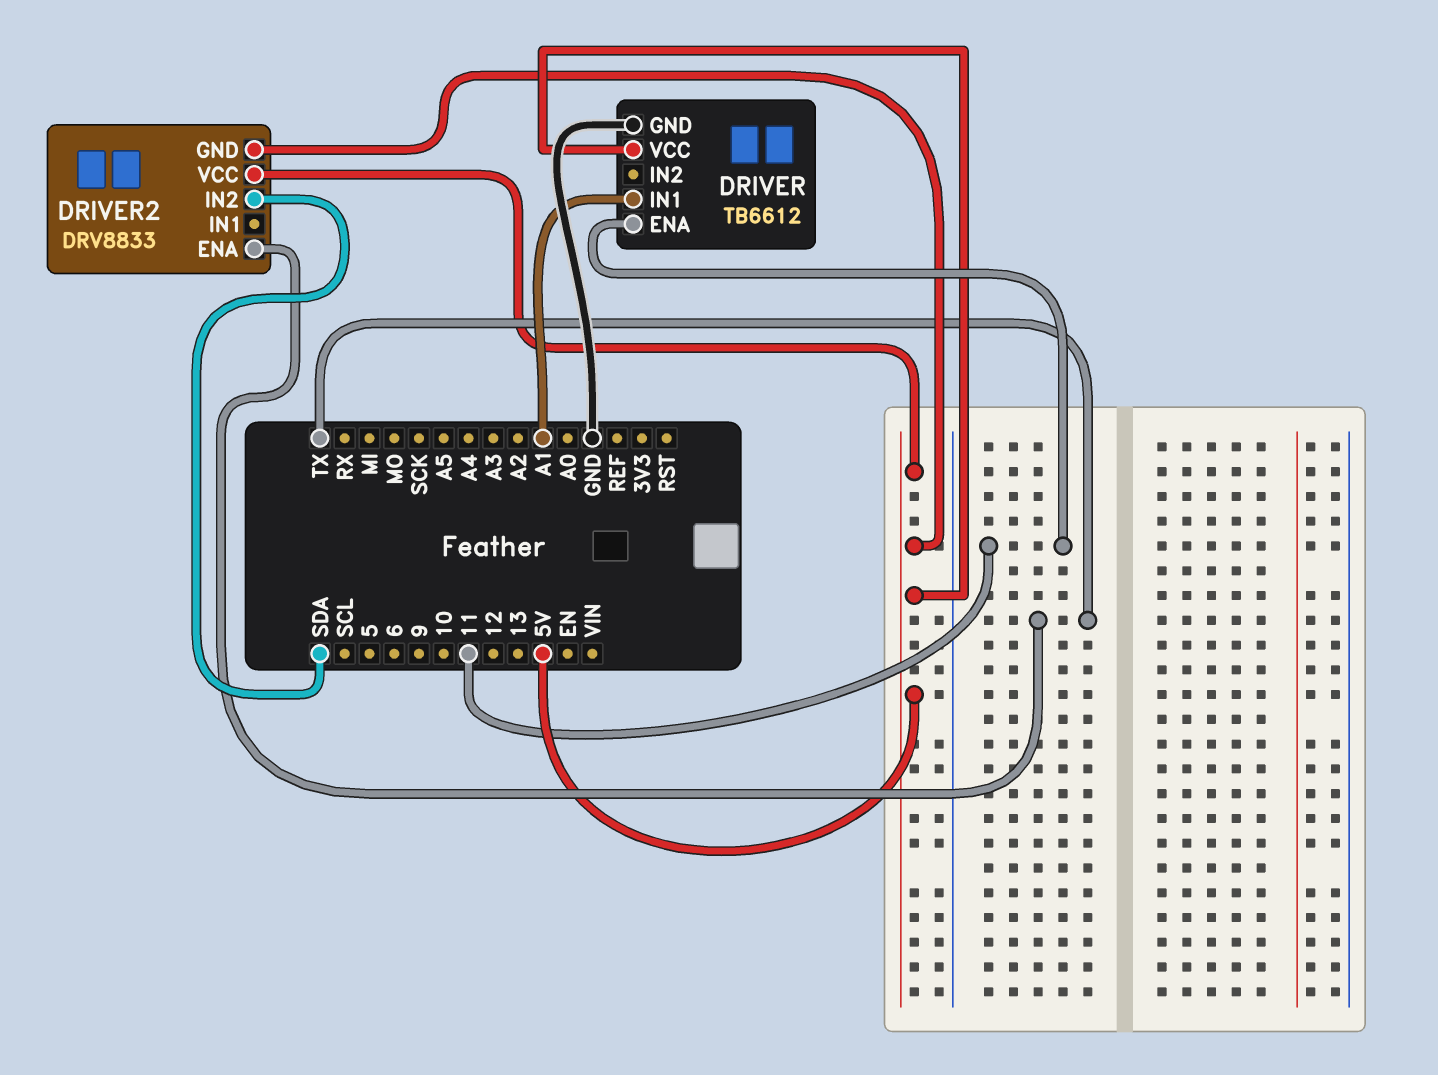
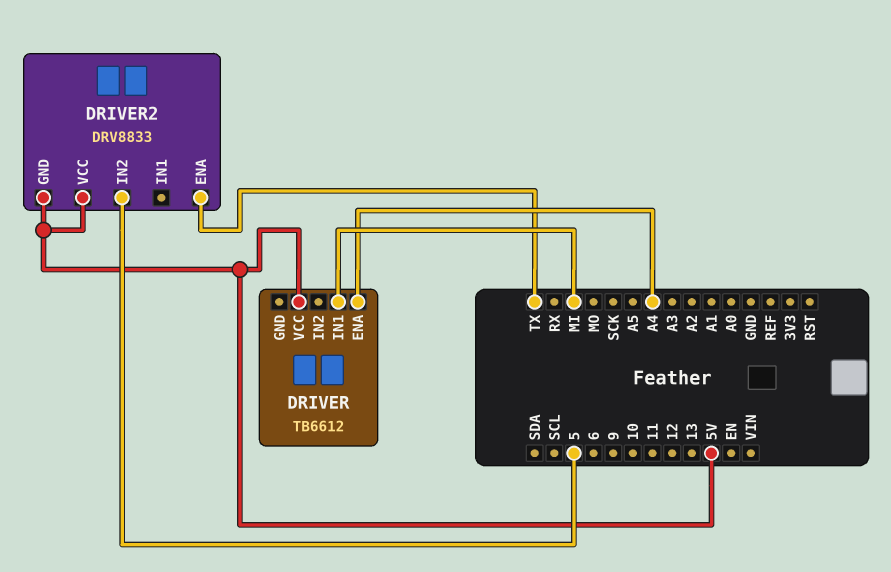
DRIVER pin ENA: 11 -> A4
DRIVER pin GND: GND -> none
DRIVER pin IN1: A1 -> MI
DRIVER2 pin IN2: SDA -> 5

